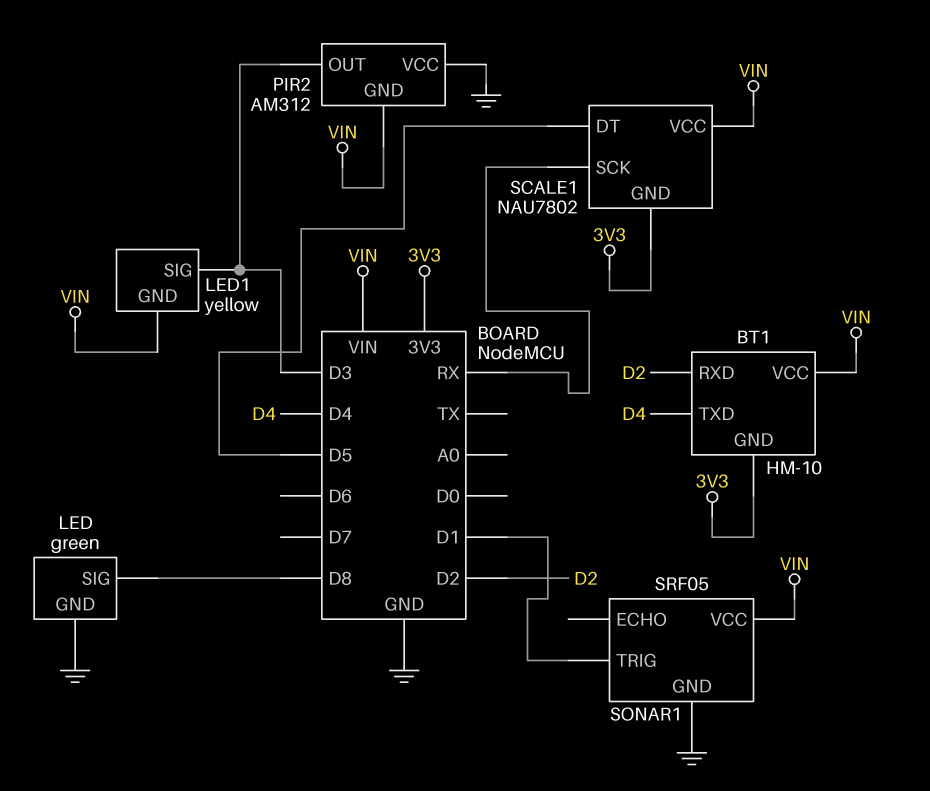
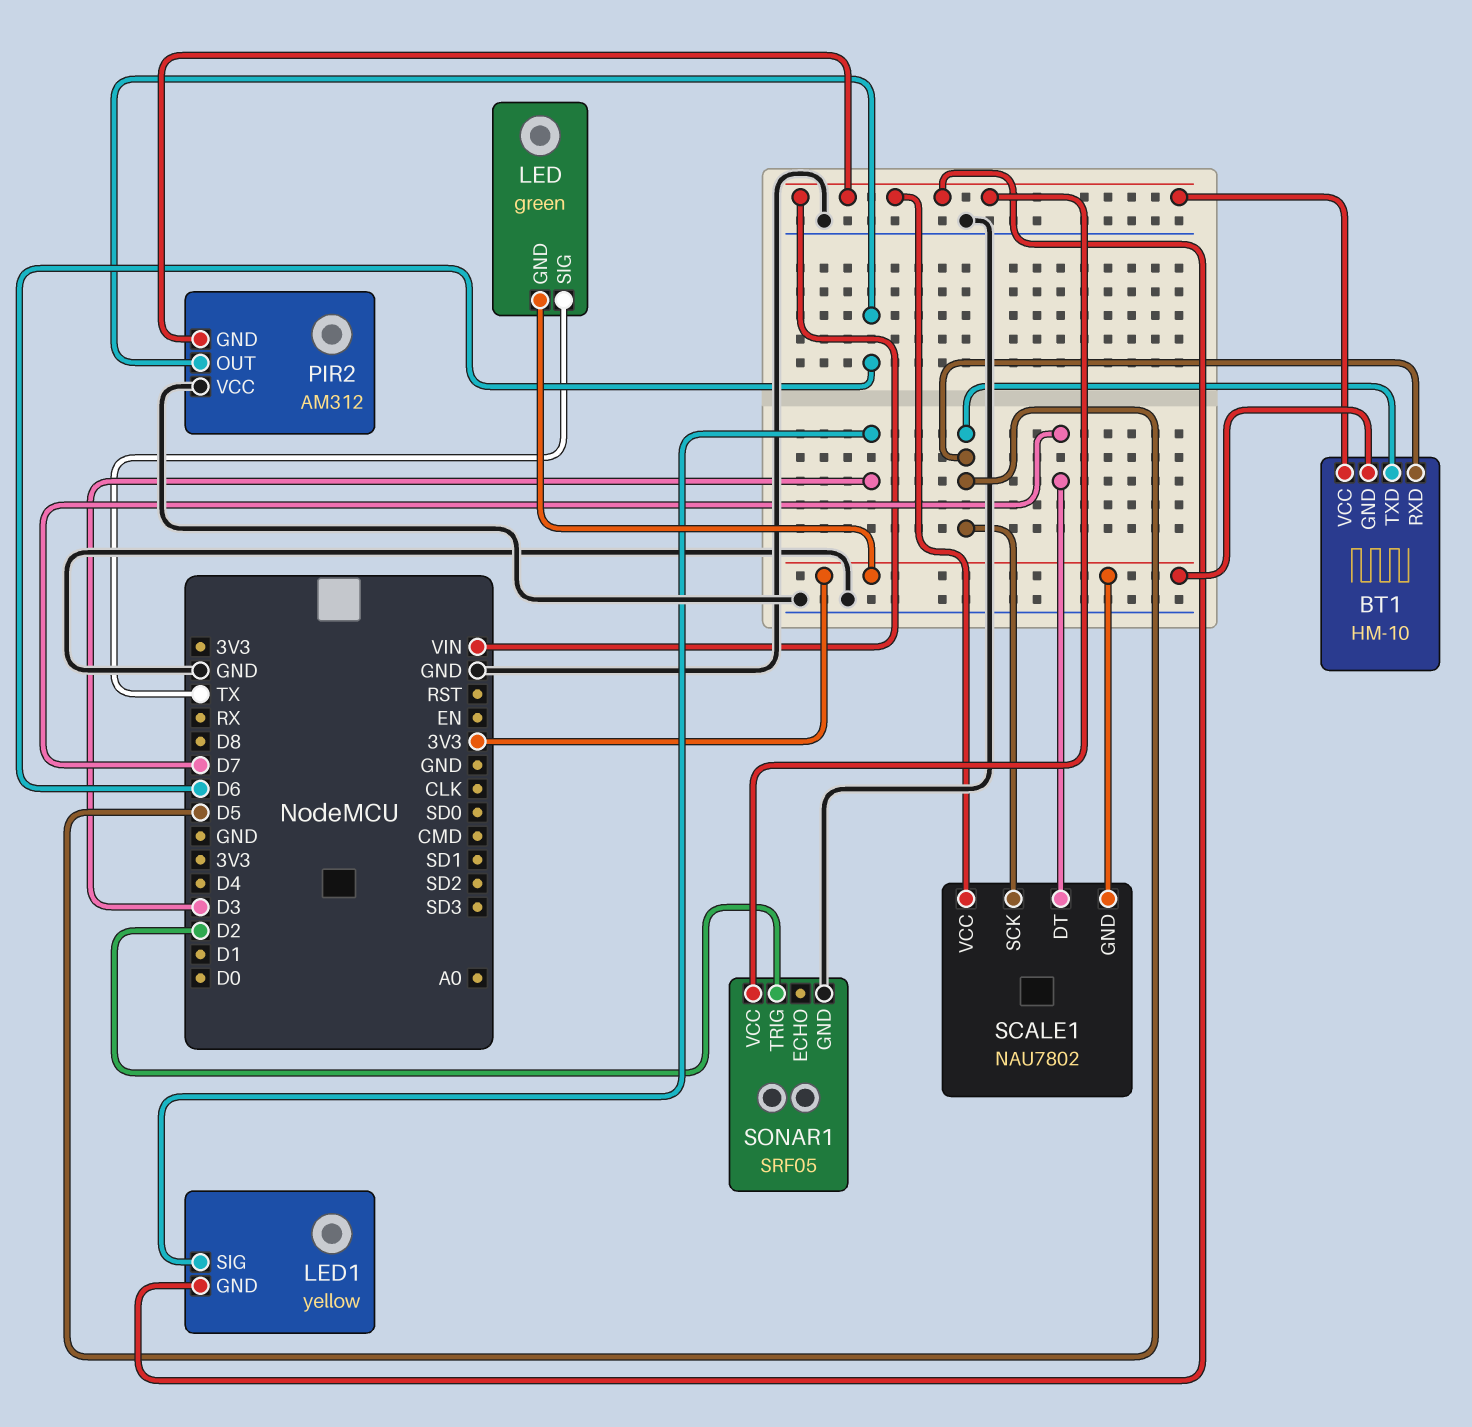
BT1 pin RXD: D2 -> D5
BT1 pin TXD: D4 -> D5
LED pin GND: GND -> 3V3
LED pin SIG: D8 -> TX
PIR2 pin OUT: D3 -> D6
SCALE1 pin DT: D5 -> D7
SCALE1 pin SCK: RX -> D5
SONAR1 pin TRIG: D1 -> D2

